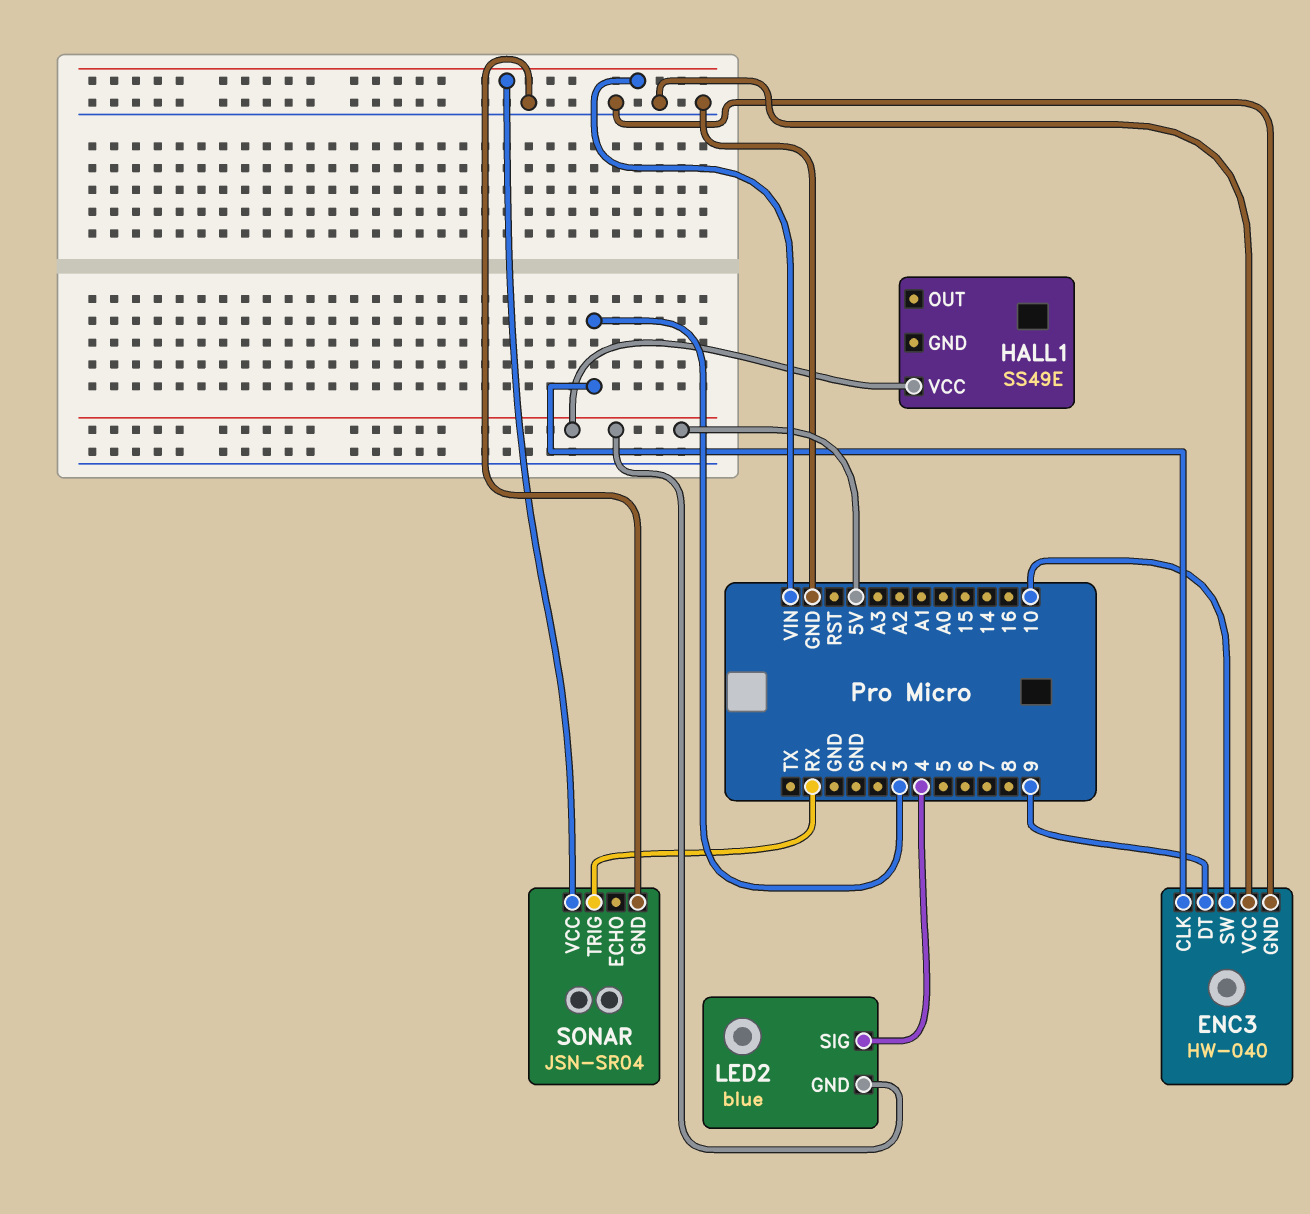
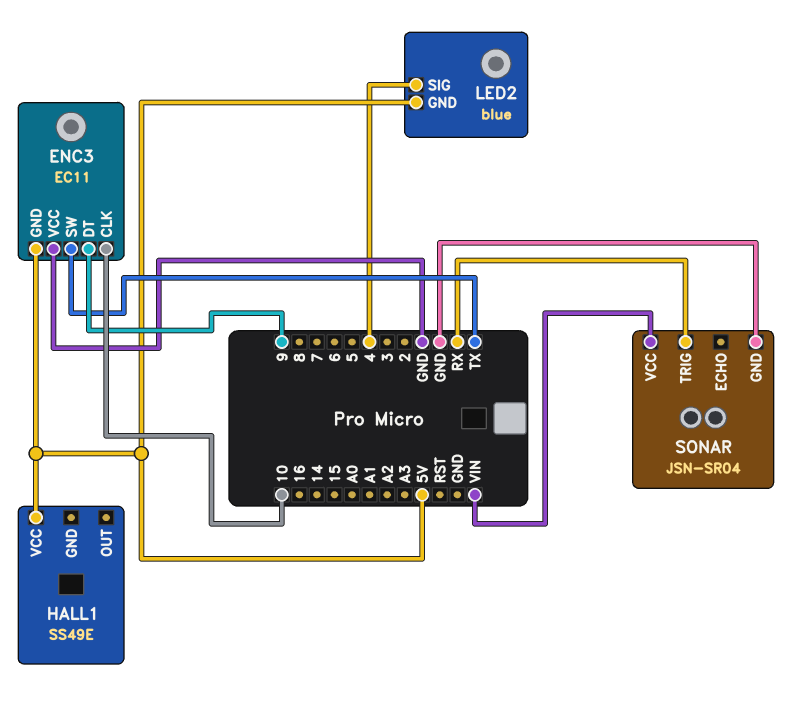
ENC3: HW-040 -> EC11
ENC3 pin CLK: 3 -> 10
ENC3 pin GND: GND -> 5V
ENC3 pin SW: 10 -> TX

